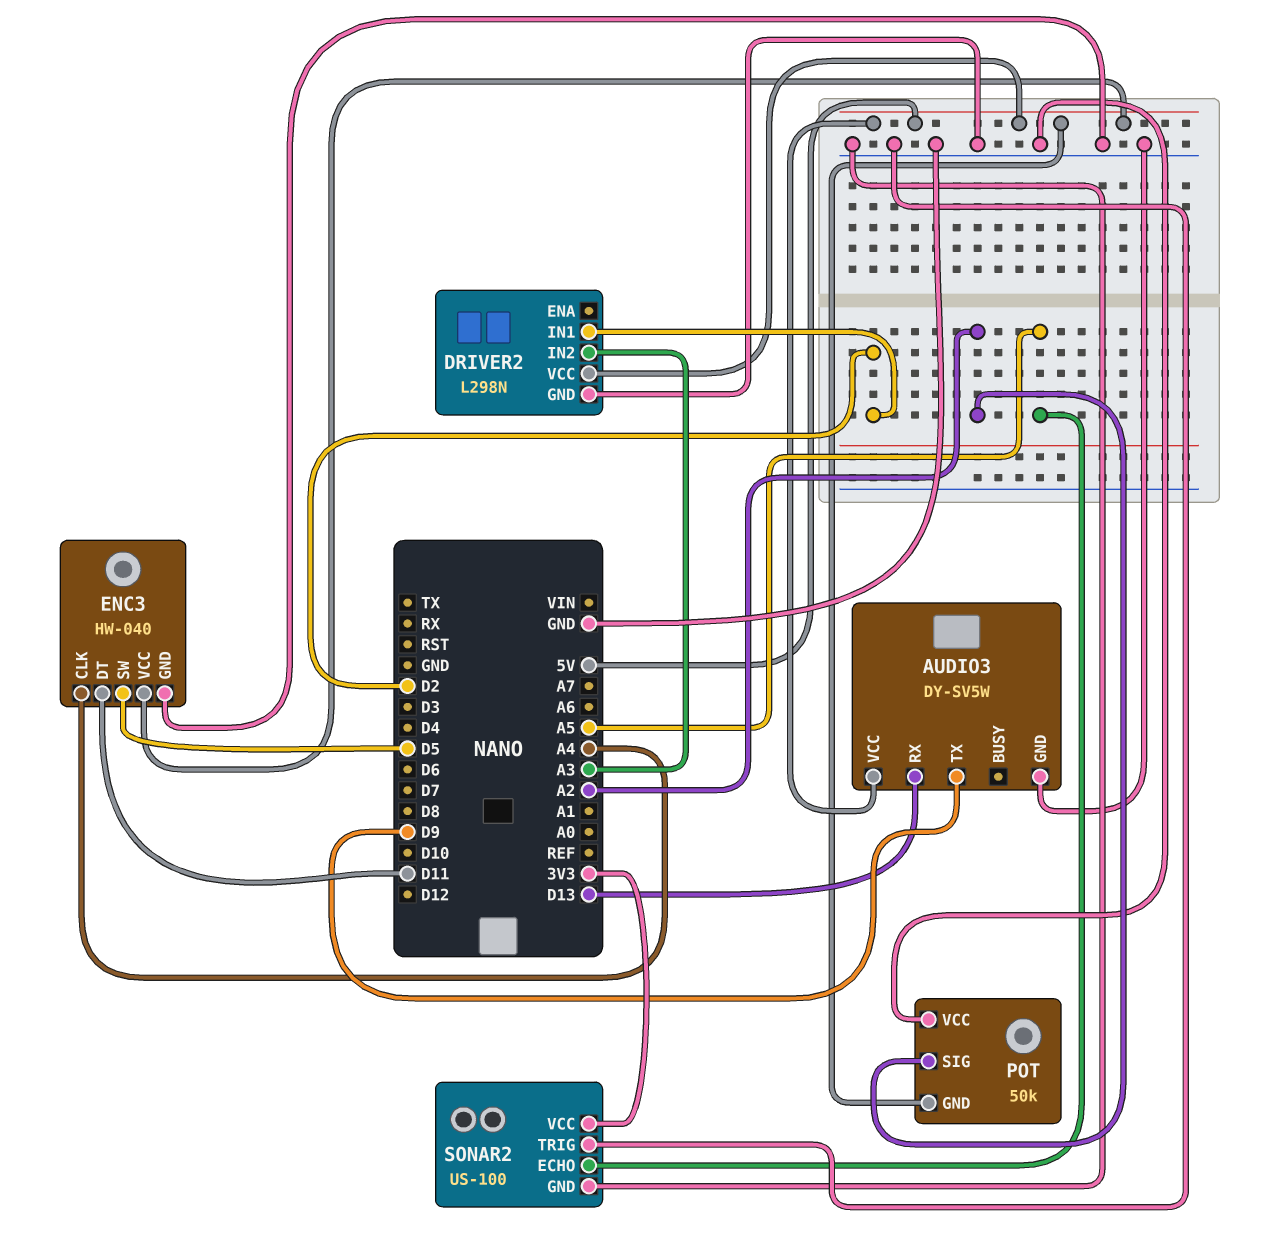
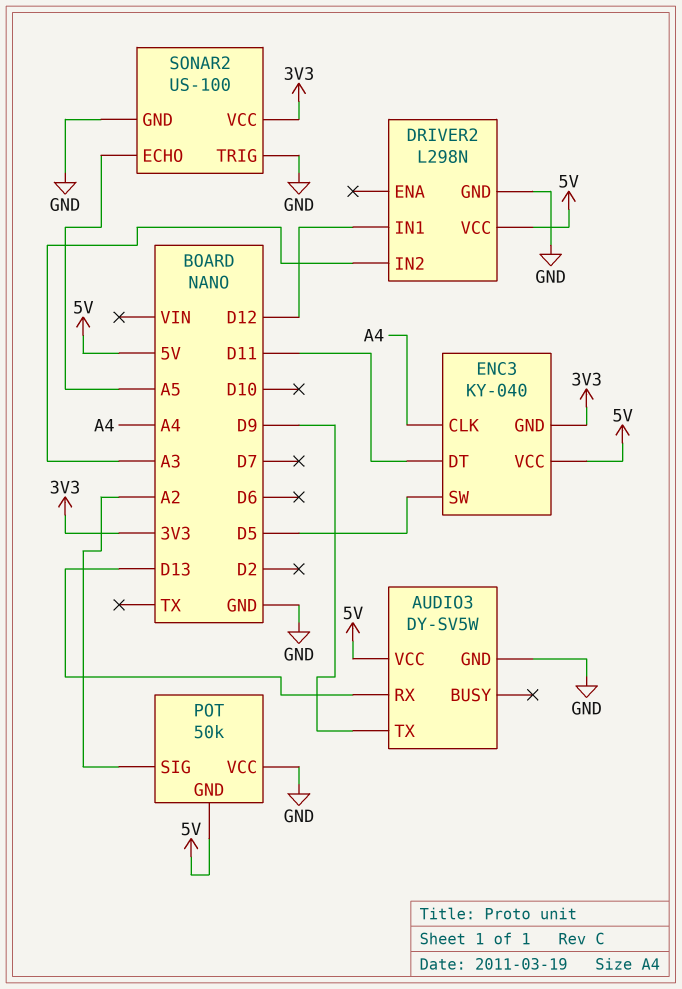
DRIVER2 pin IN1: D2 -> D12
ENC3: HW-040 -> KY-040
ENC3 pin GND: GND -> 3V3

